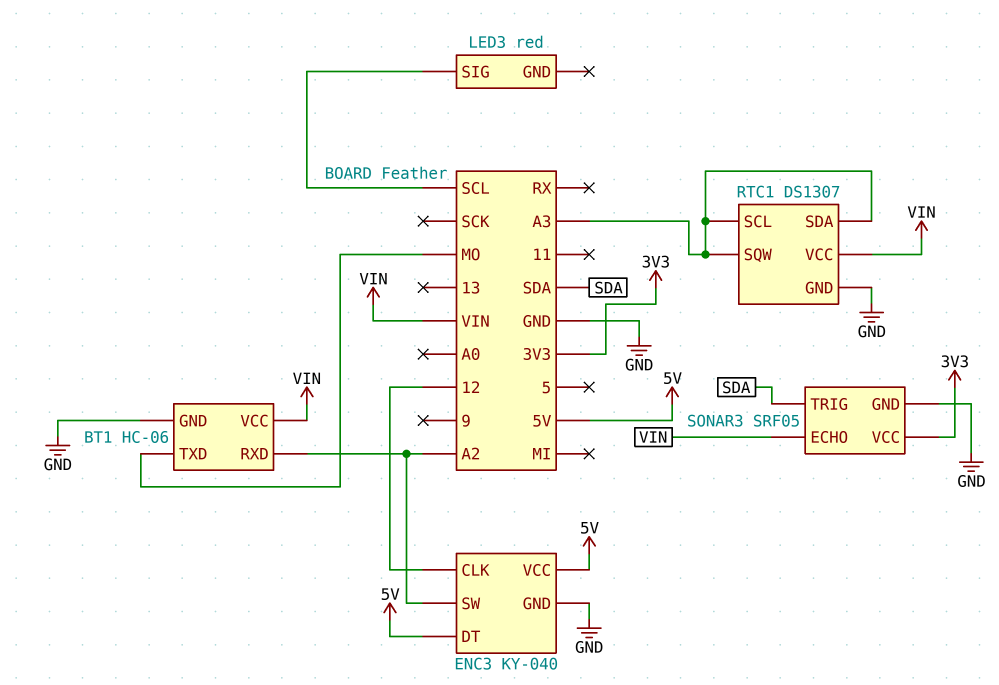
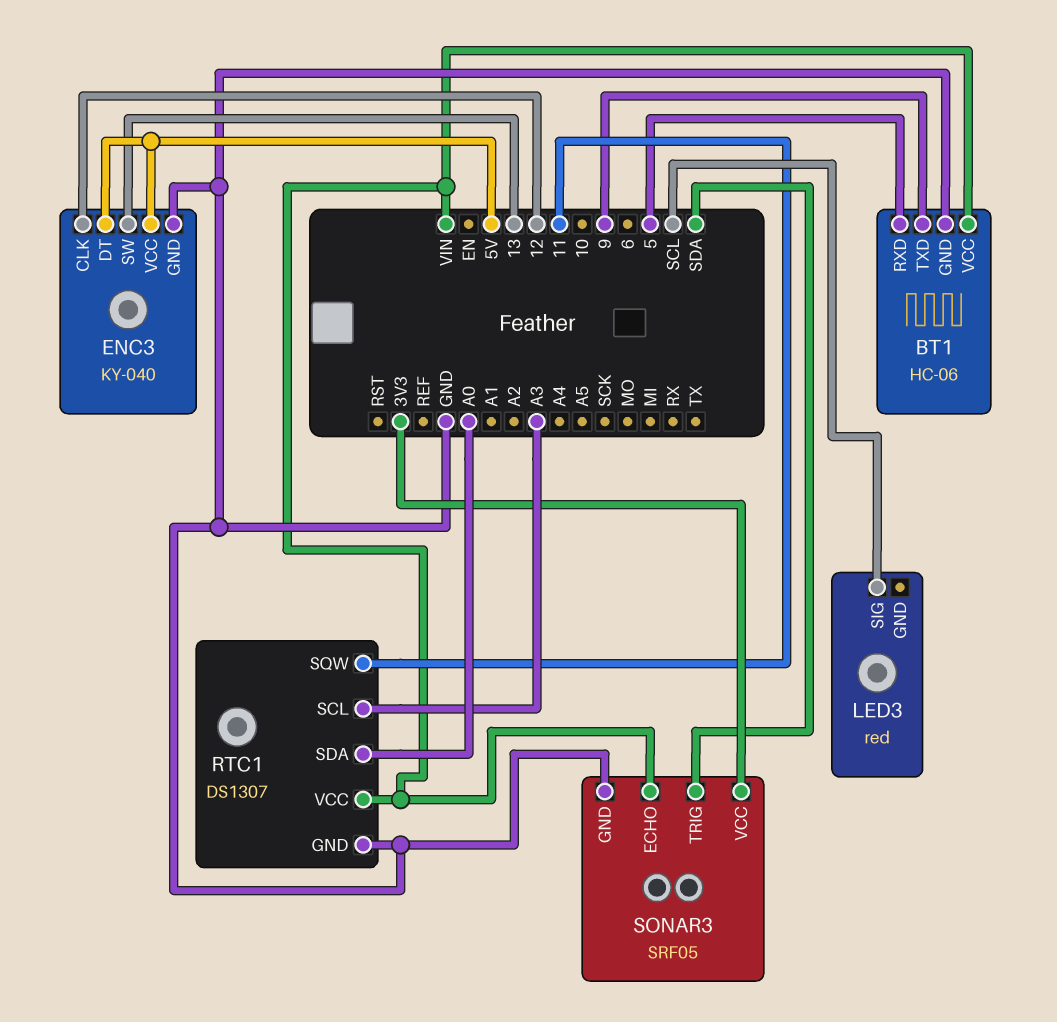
BT1 pin RXD: A2 -> 5
BT1 pin TXD: MO -> 9
ENC3 pin SW: A2 -> 13
RTC1 pin SDA: A3 -> A0
RTC1 pin SQW: A3 -> 11

